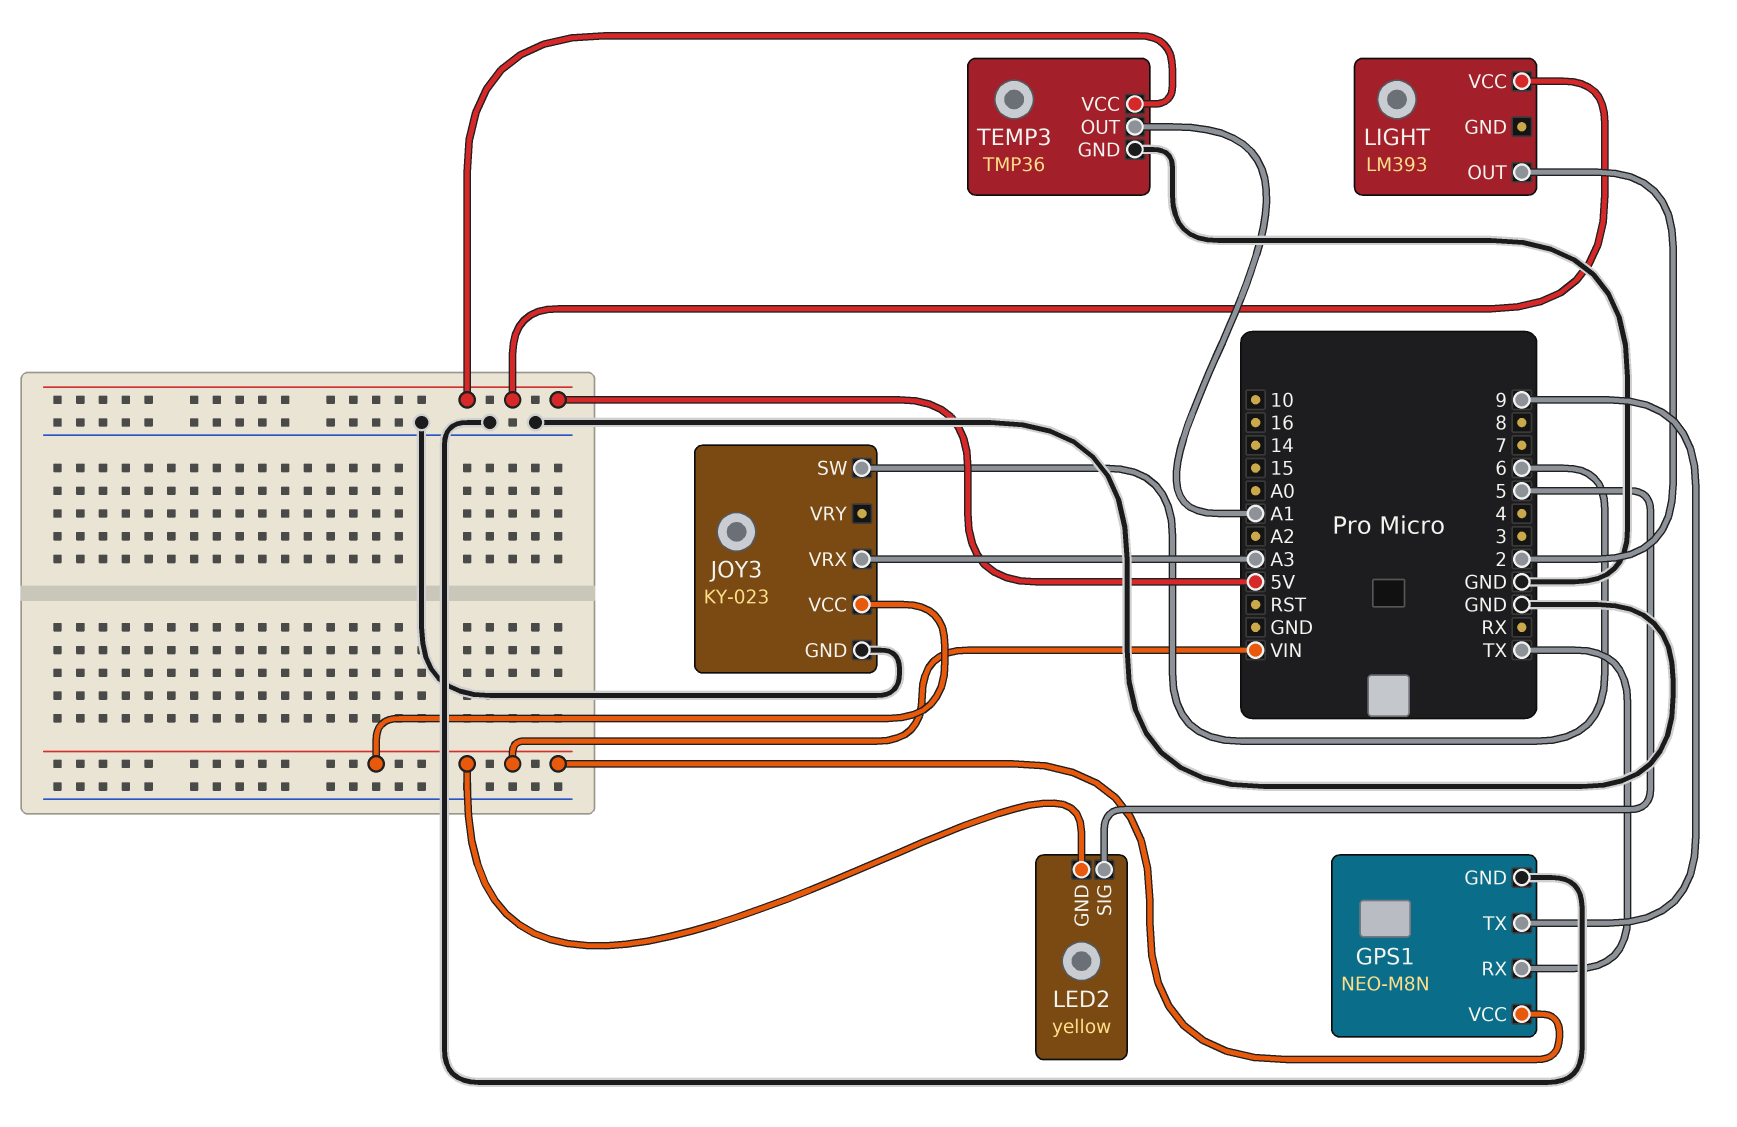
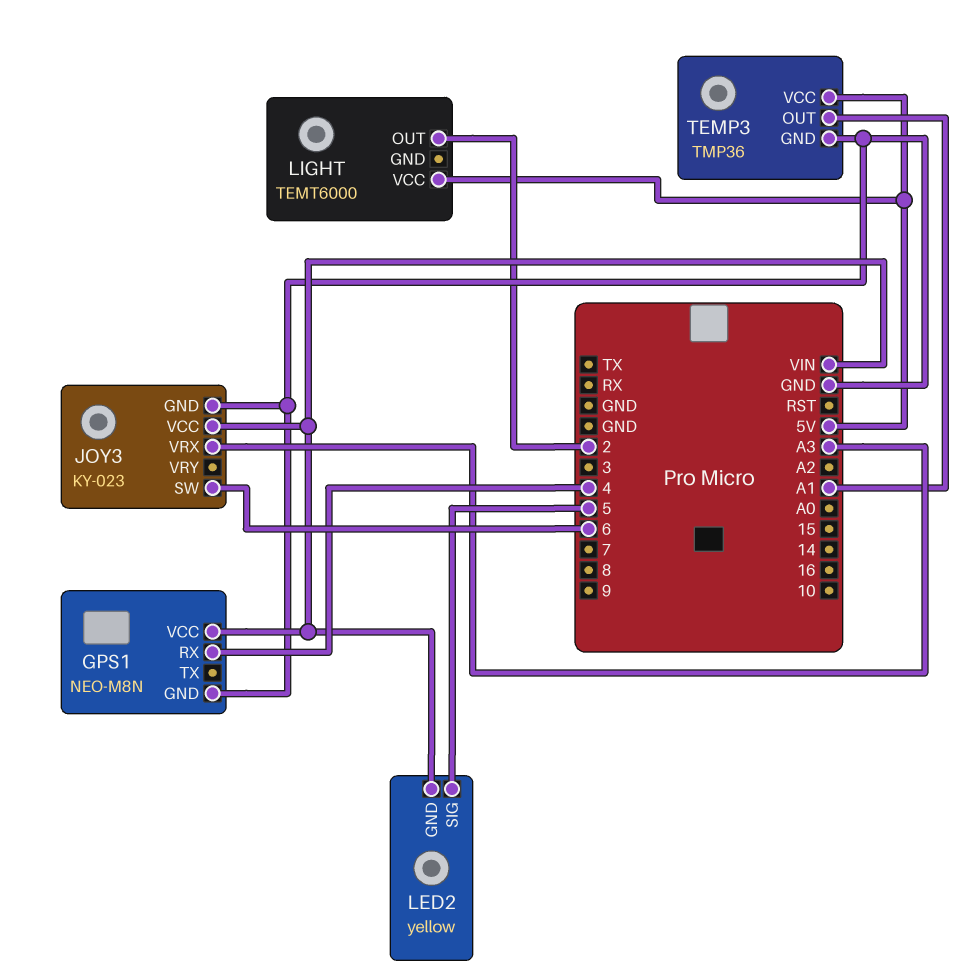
GPS1 pin RX: TX -> 4
GPS1 pin TX: 9 -> none
LIGHT: LM393 -> TEMT6000

